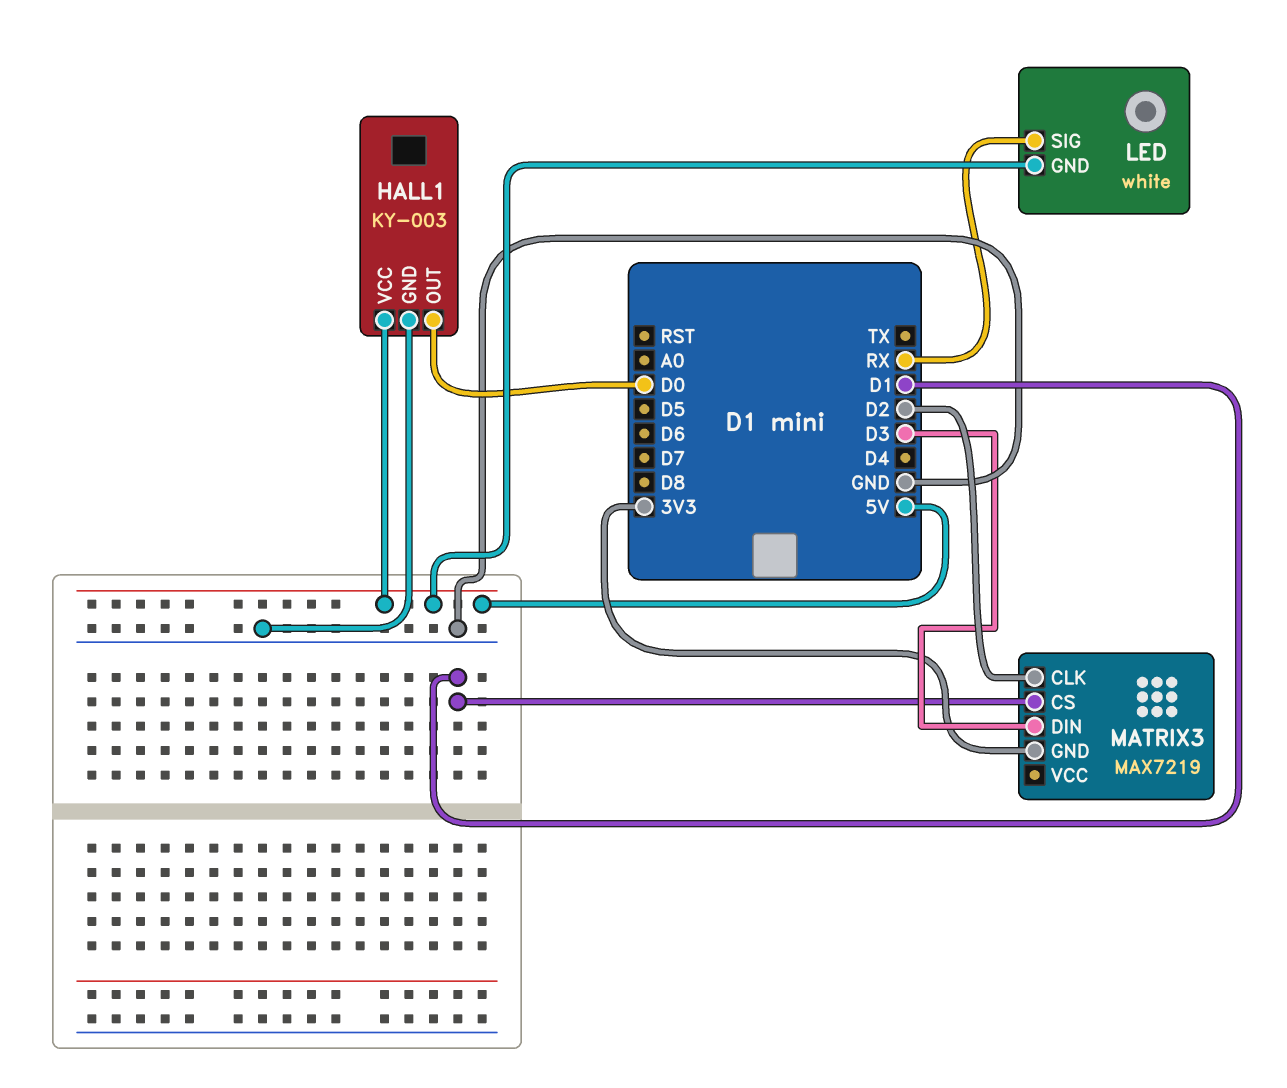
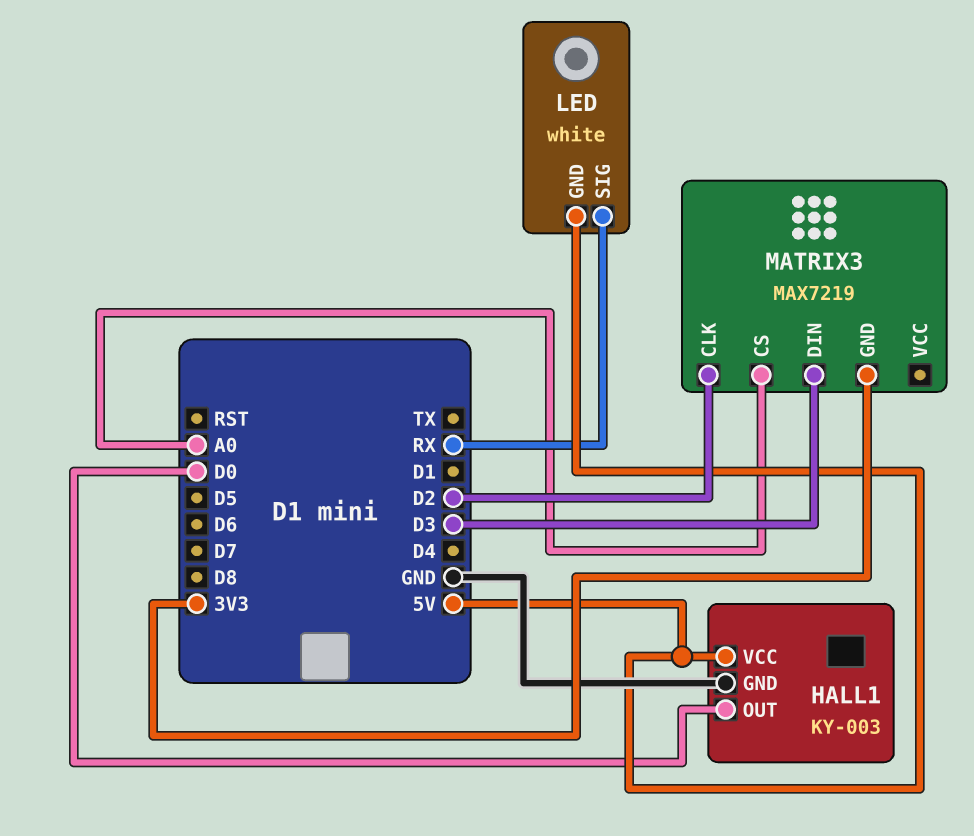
MATRIX3 pin CS: D1 -> A0

